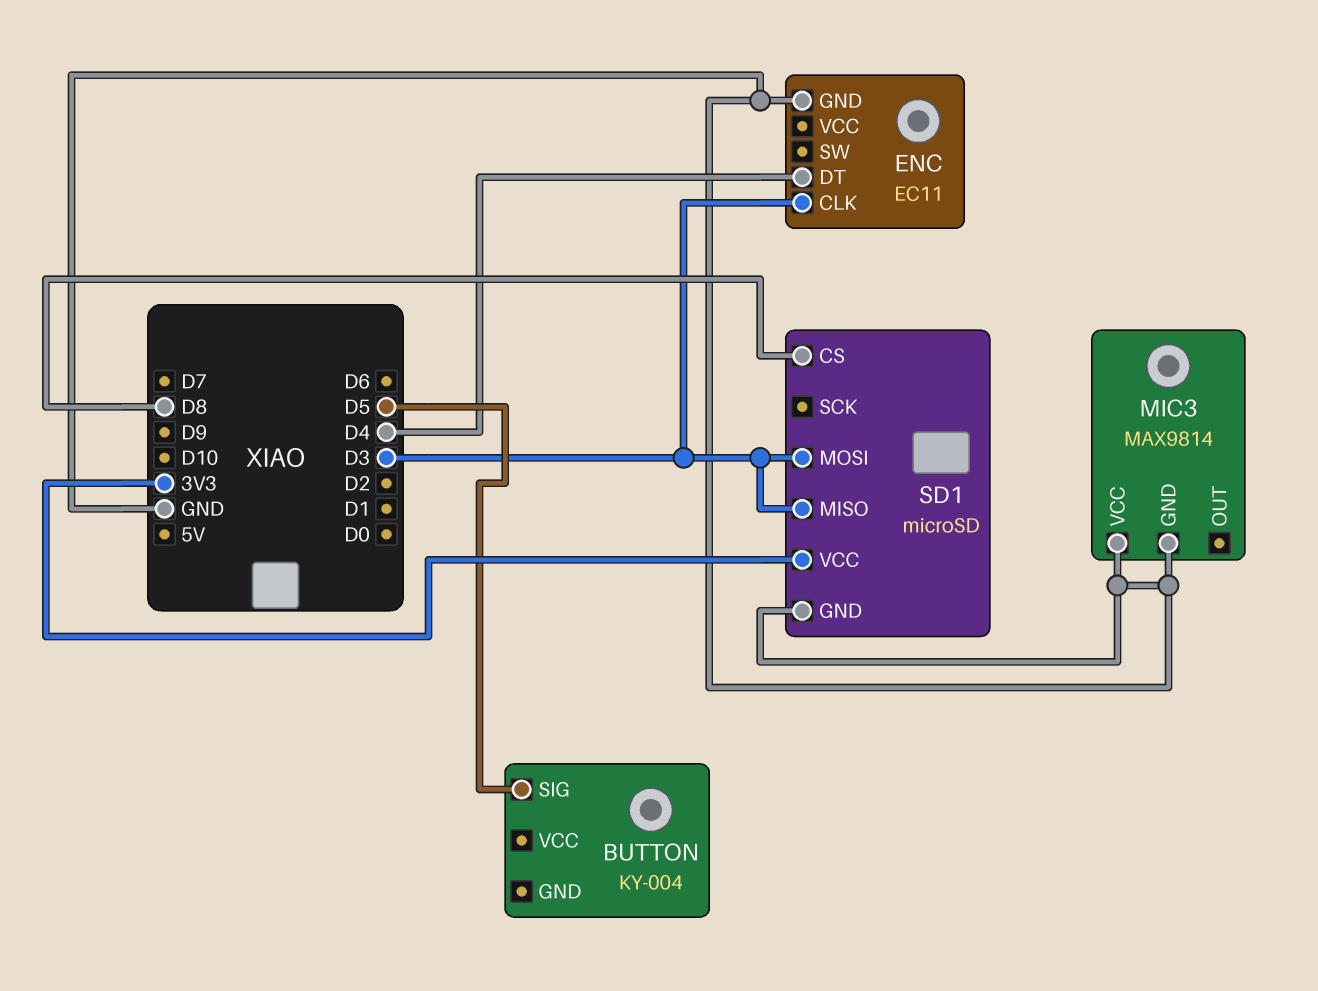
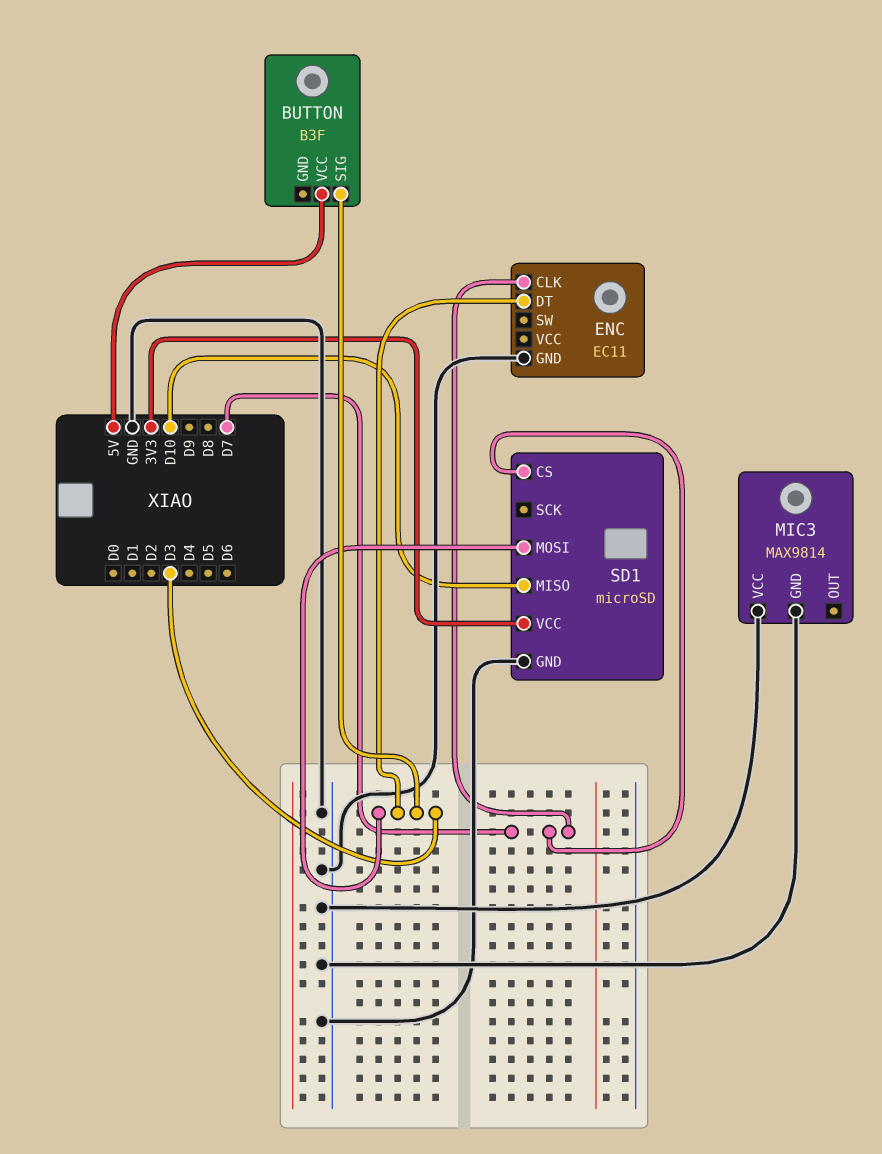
BUTTON: KY-004 -> B3F
BUTTON pin SIG: D5 -> D3
BUTTON pin VCC: none -> 5V
ENC pin CLK: D3 -> D7
ENC pin DT: D4 -> D3
SD1 pin CS: D8 -> D7
SD1 pin MISO: D3 -> D10

